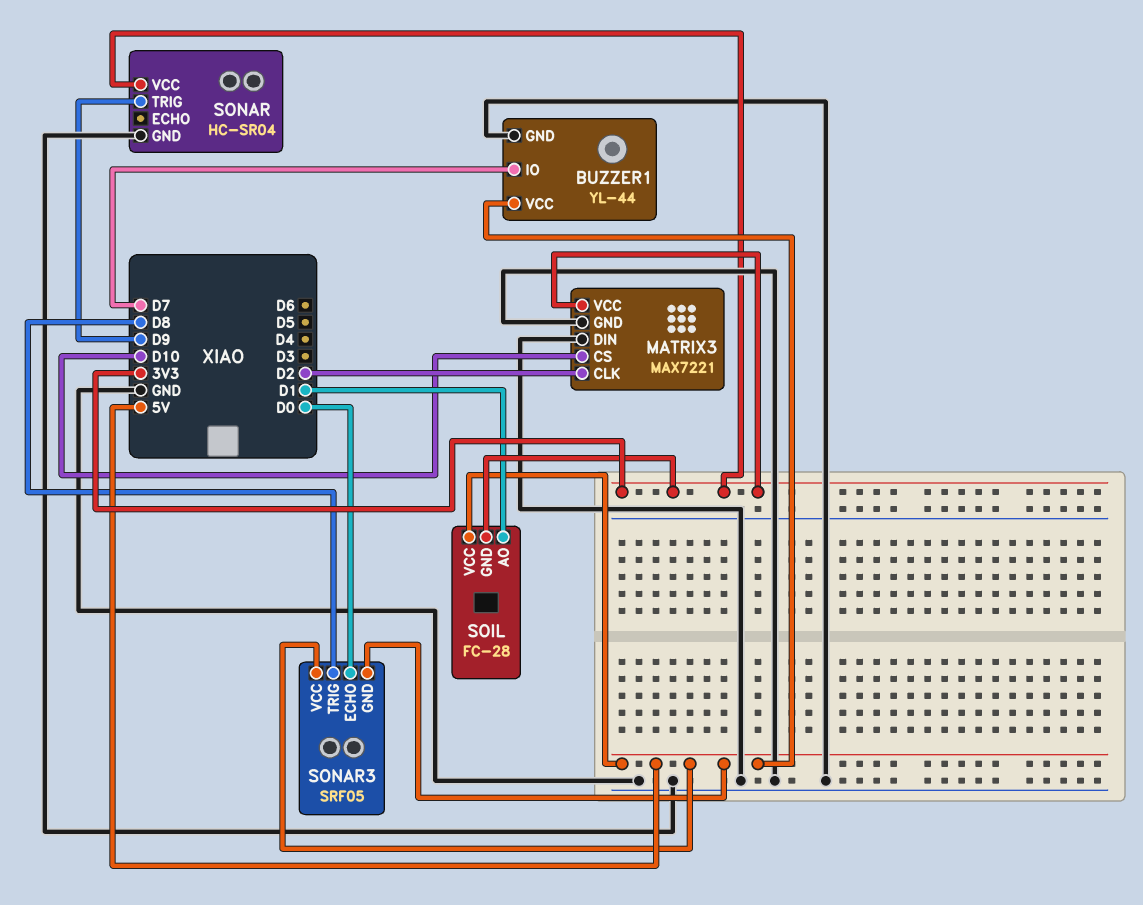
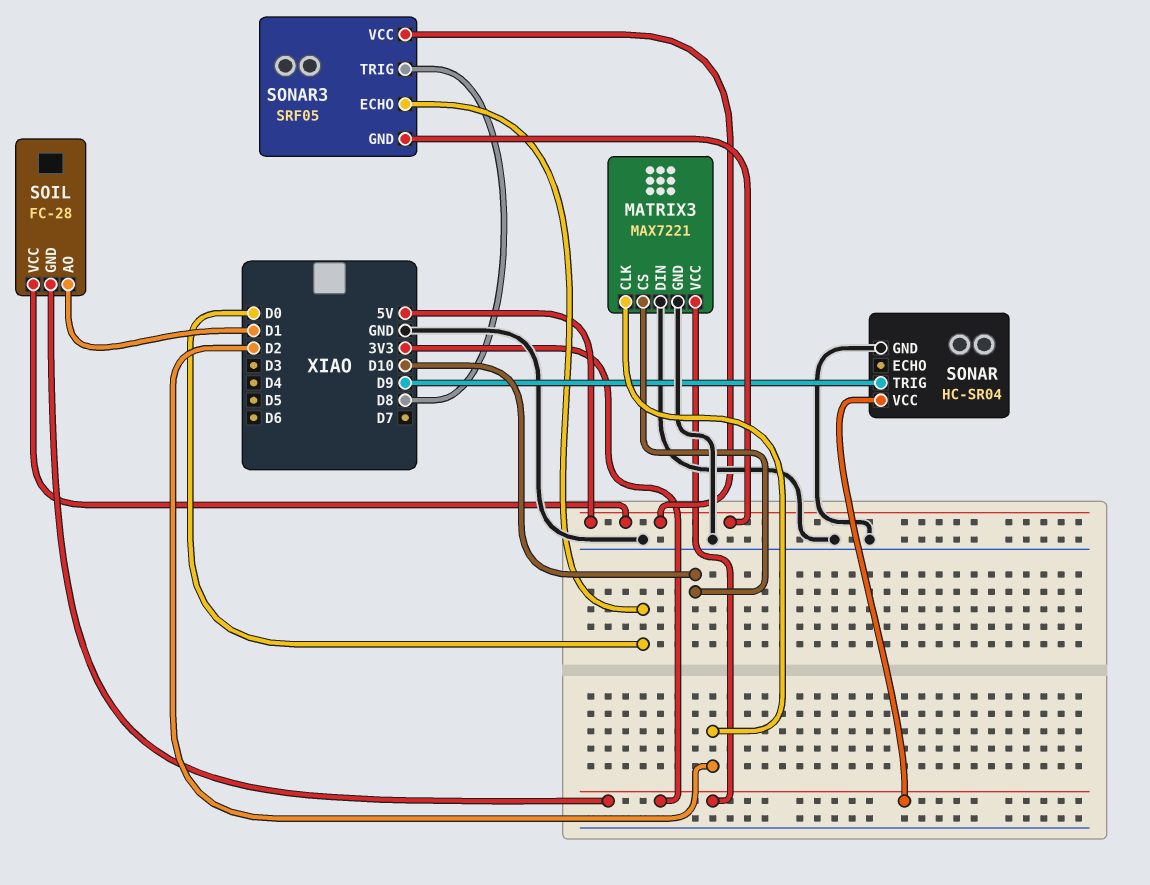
BUZZER1: YL-44 -> none
BUZZER1 pin GND: GND -> none
BUZZER1 pin IO: D7 -> none
BUZZER1 pin VCC: 5V -> none

